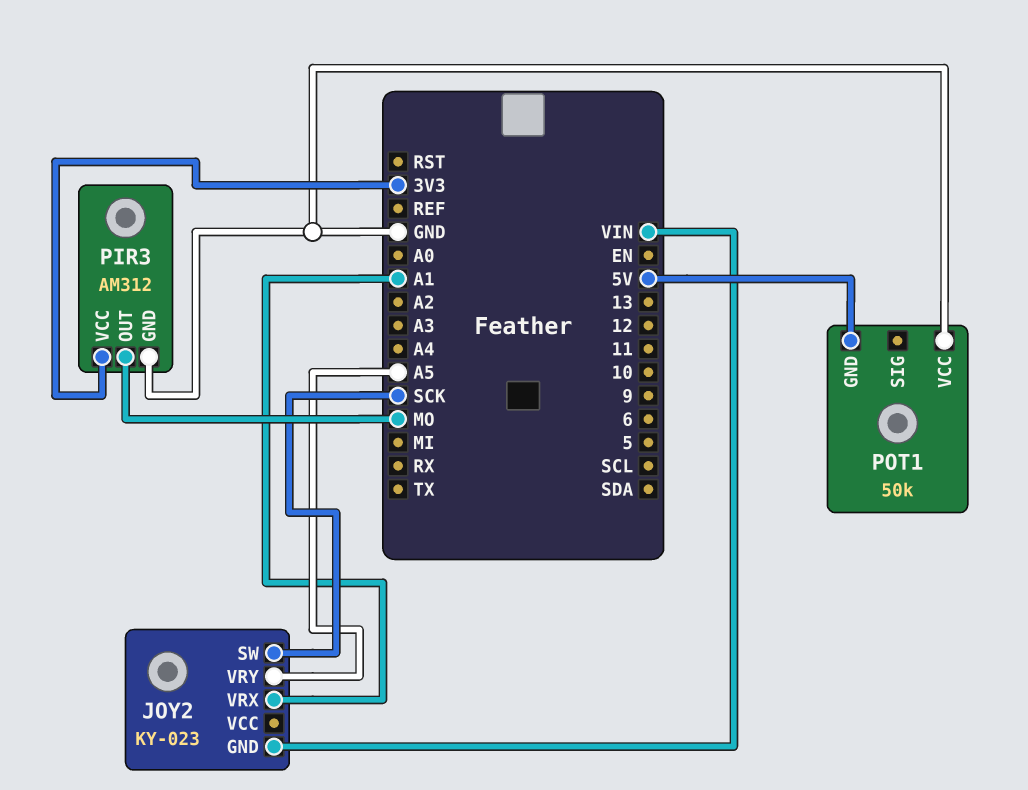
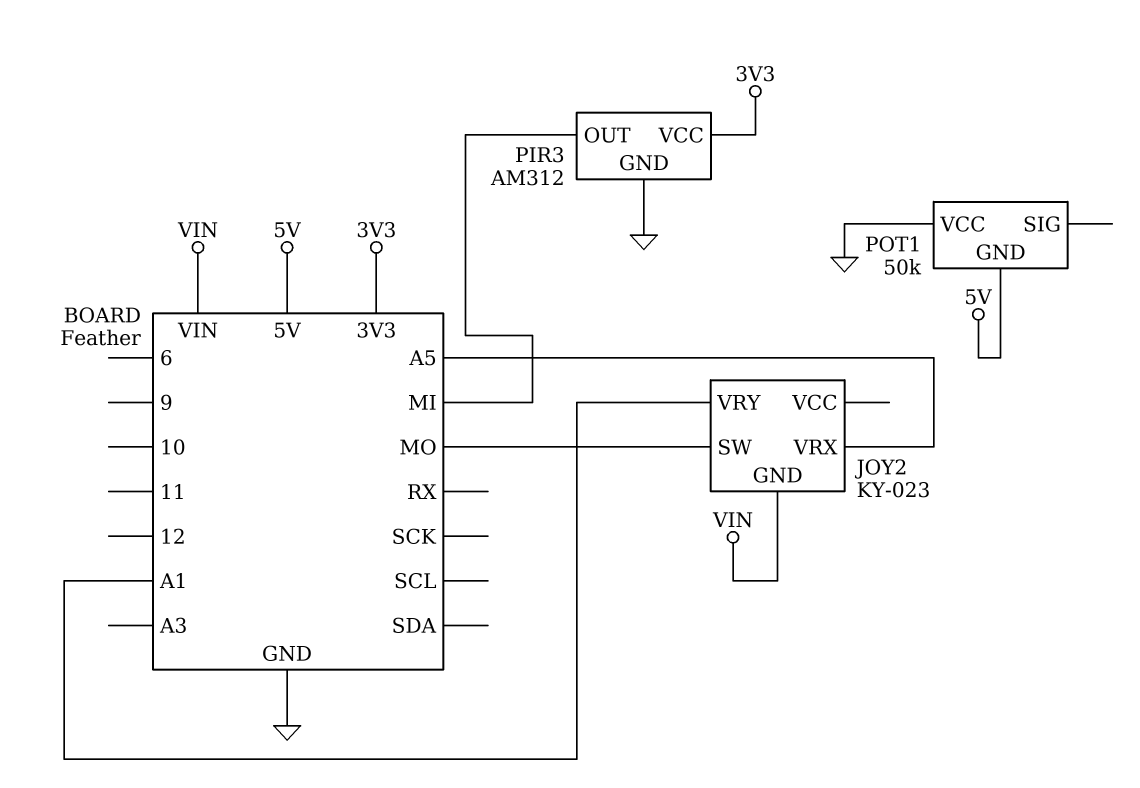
JOY2 pin SW: SCK -> MO
JOY2 pin VRX: A1 -> A5
JOY2 pin VRY: A5 -> A1
PIR3 pin OUT: MO -> MI

